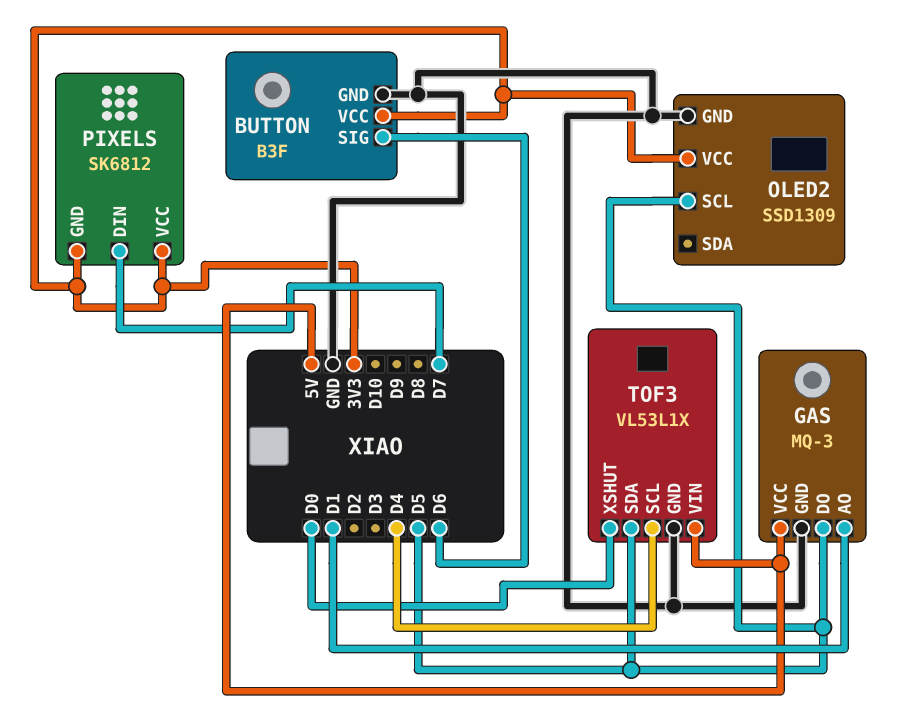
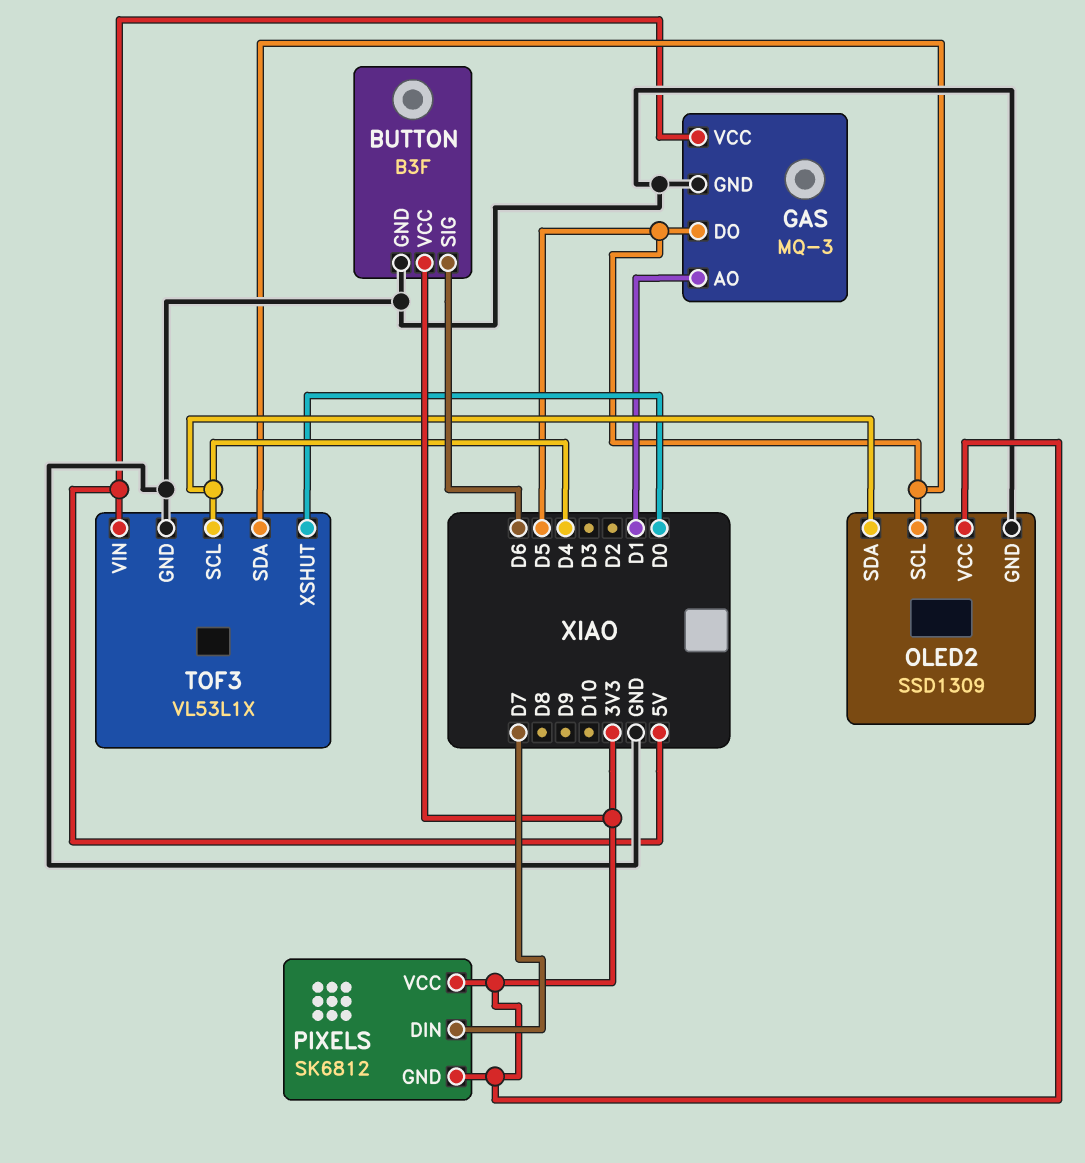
OLED2 pin SDA: none -> D4

